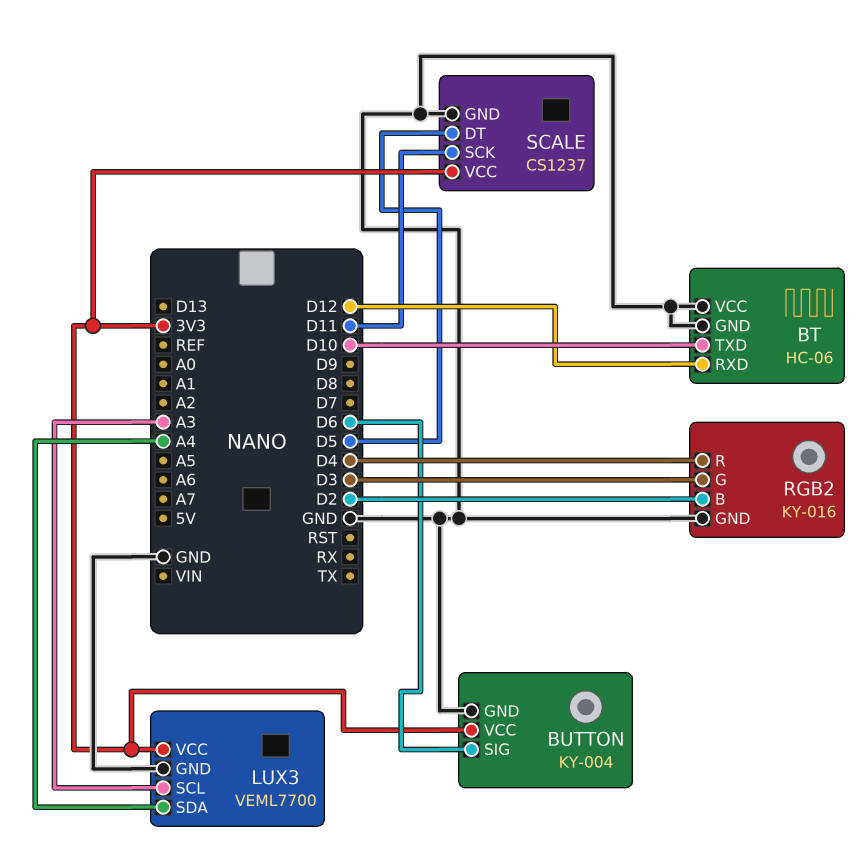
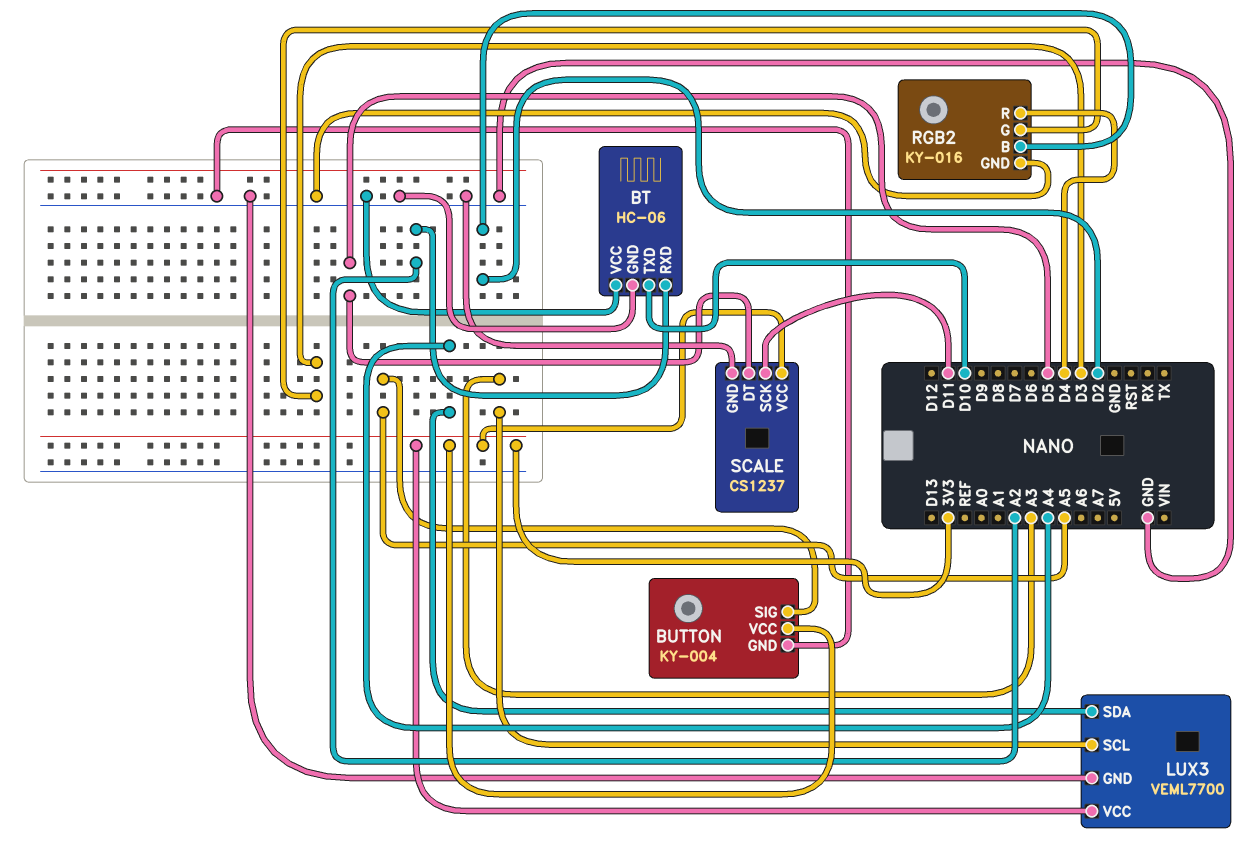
BT pin RXD: D12 -> A2
BUTTON pin SIG: D6 -> A5

